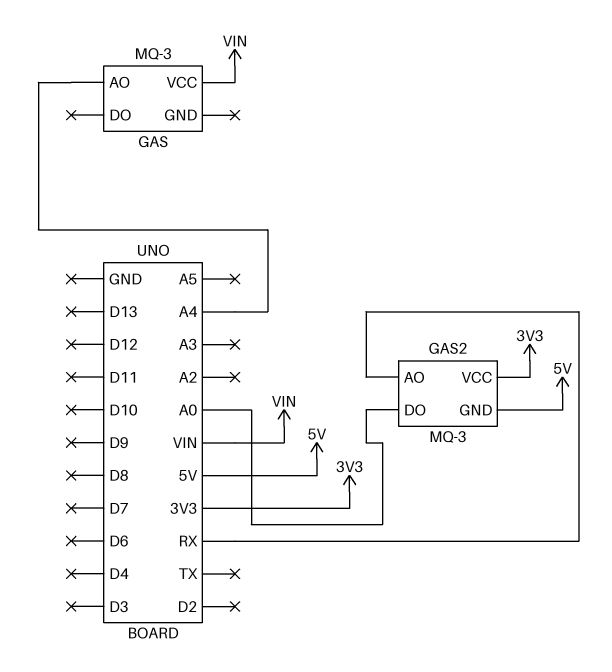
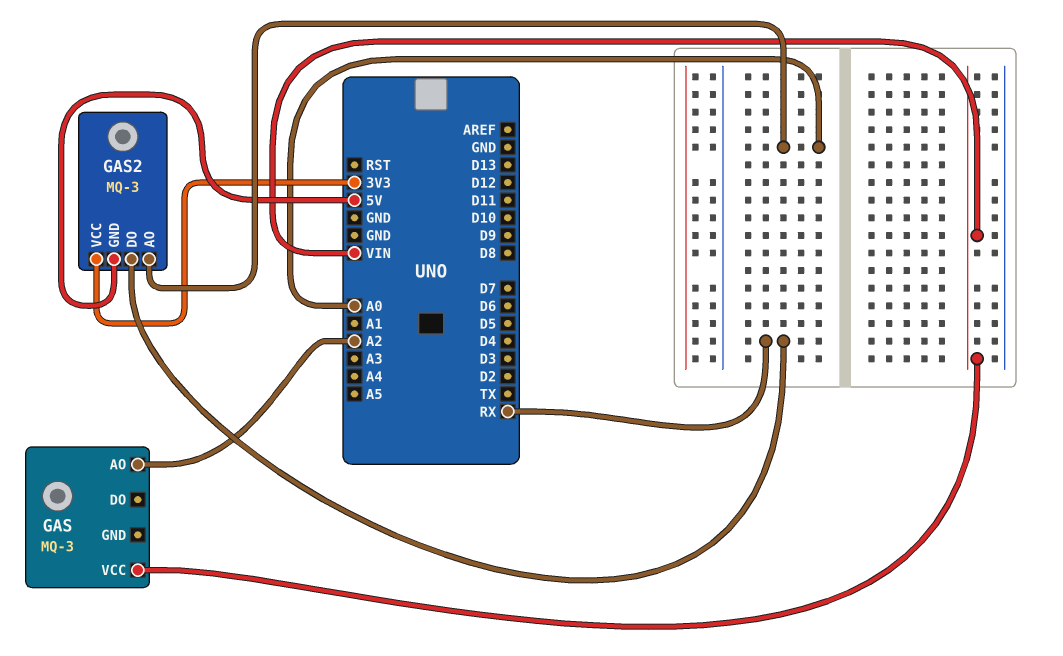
GAS pin AO: A4 -> A2
GAS2 pin AO: RX -> A0
GAS2 pin DO: A0 -> RX

